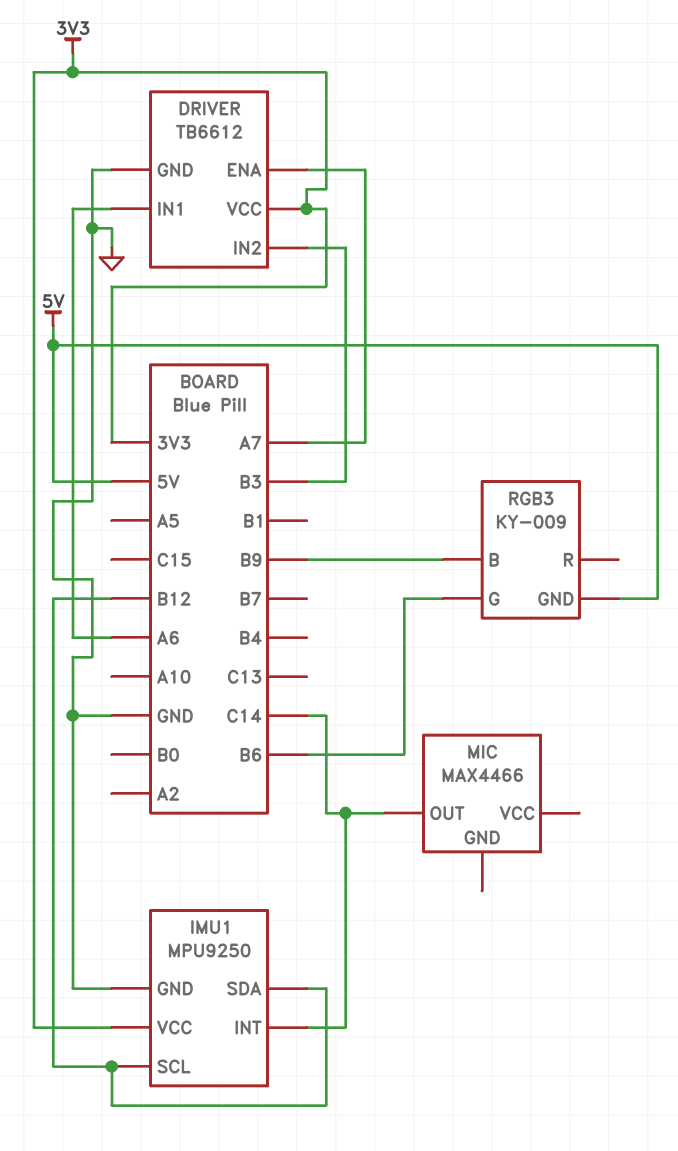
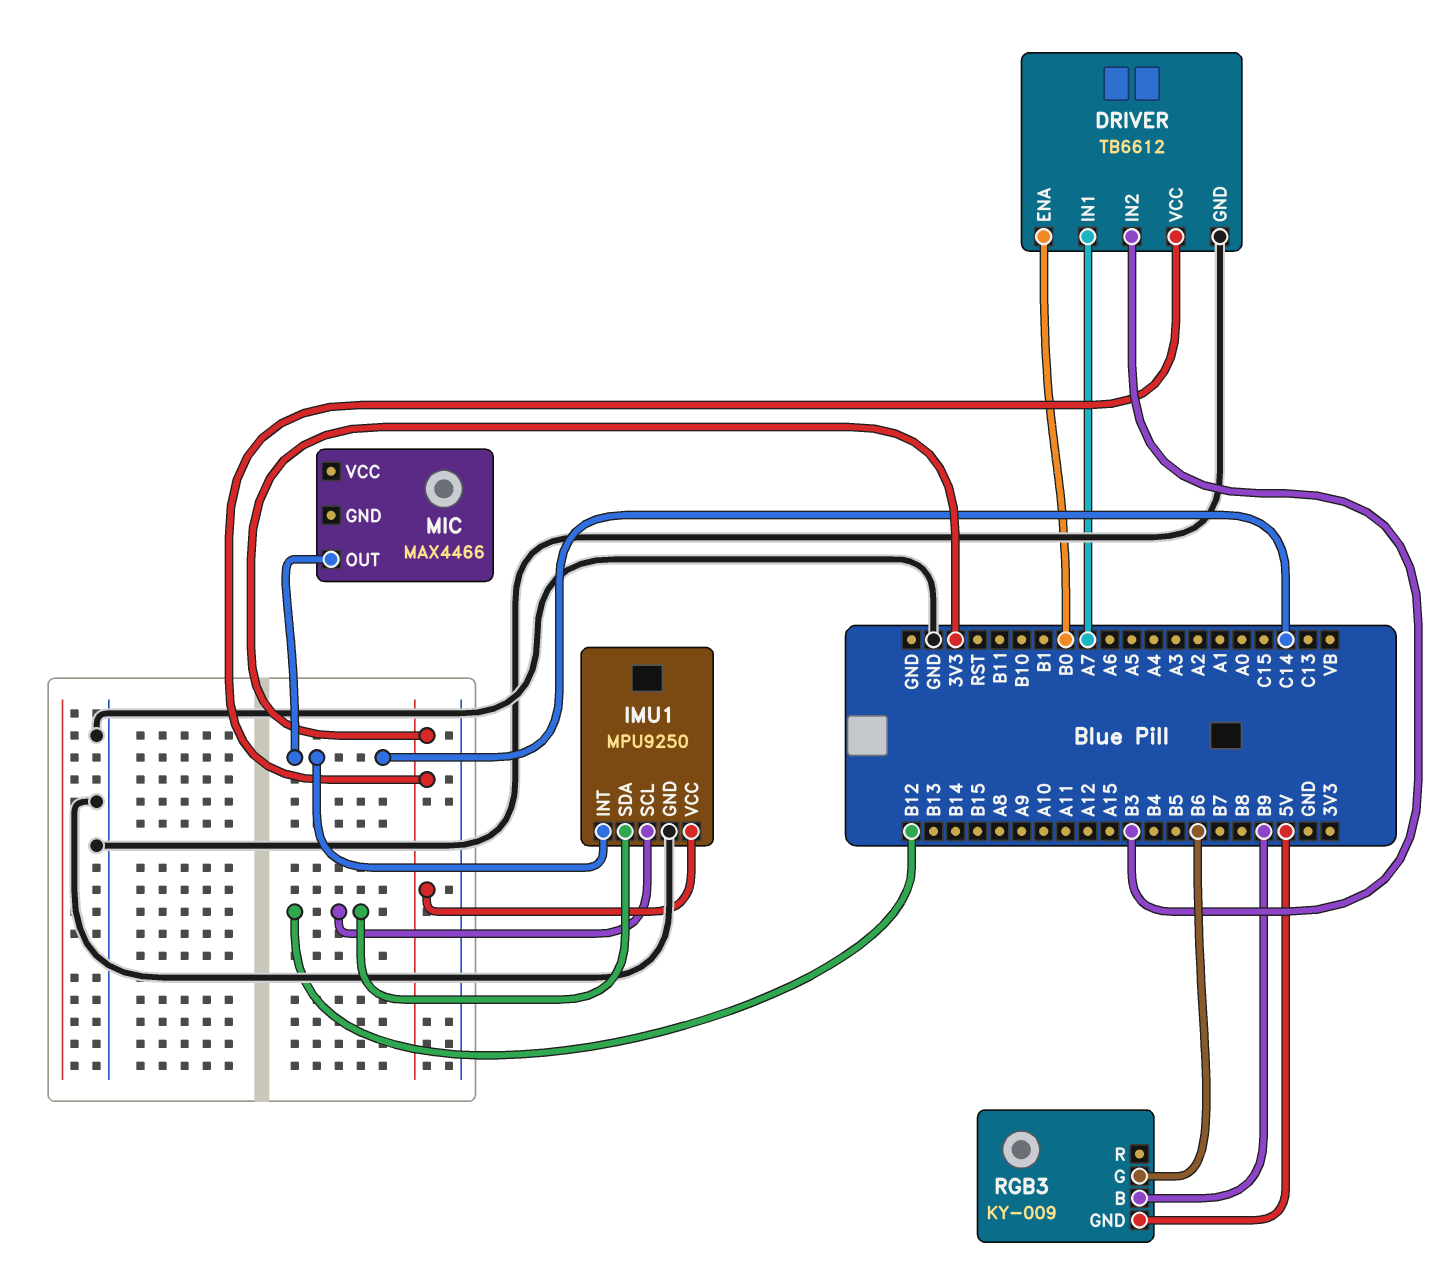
DRIVER pin ENA: A7 -> B0
DRIVER pin IN1: A6 -> A7

